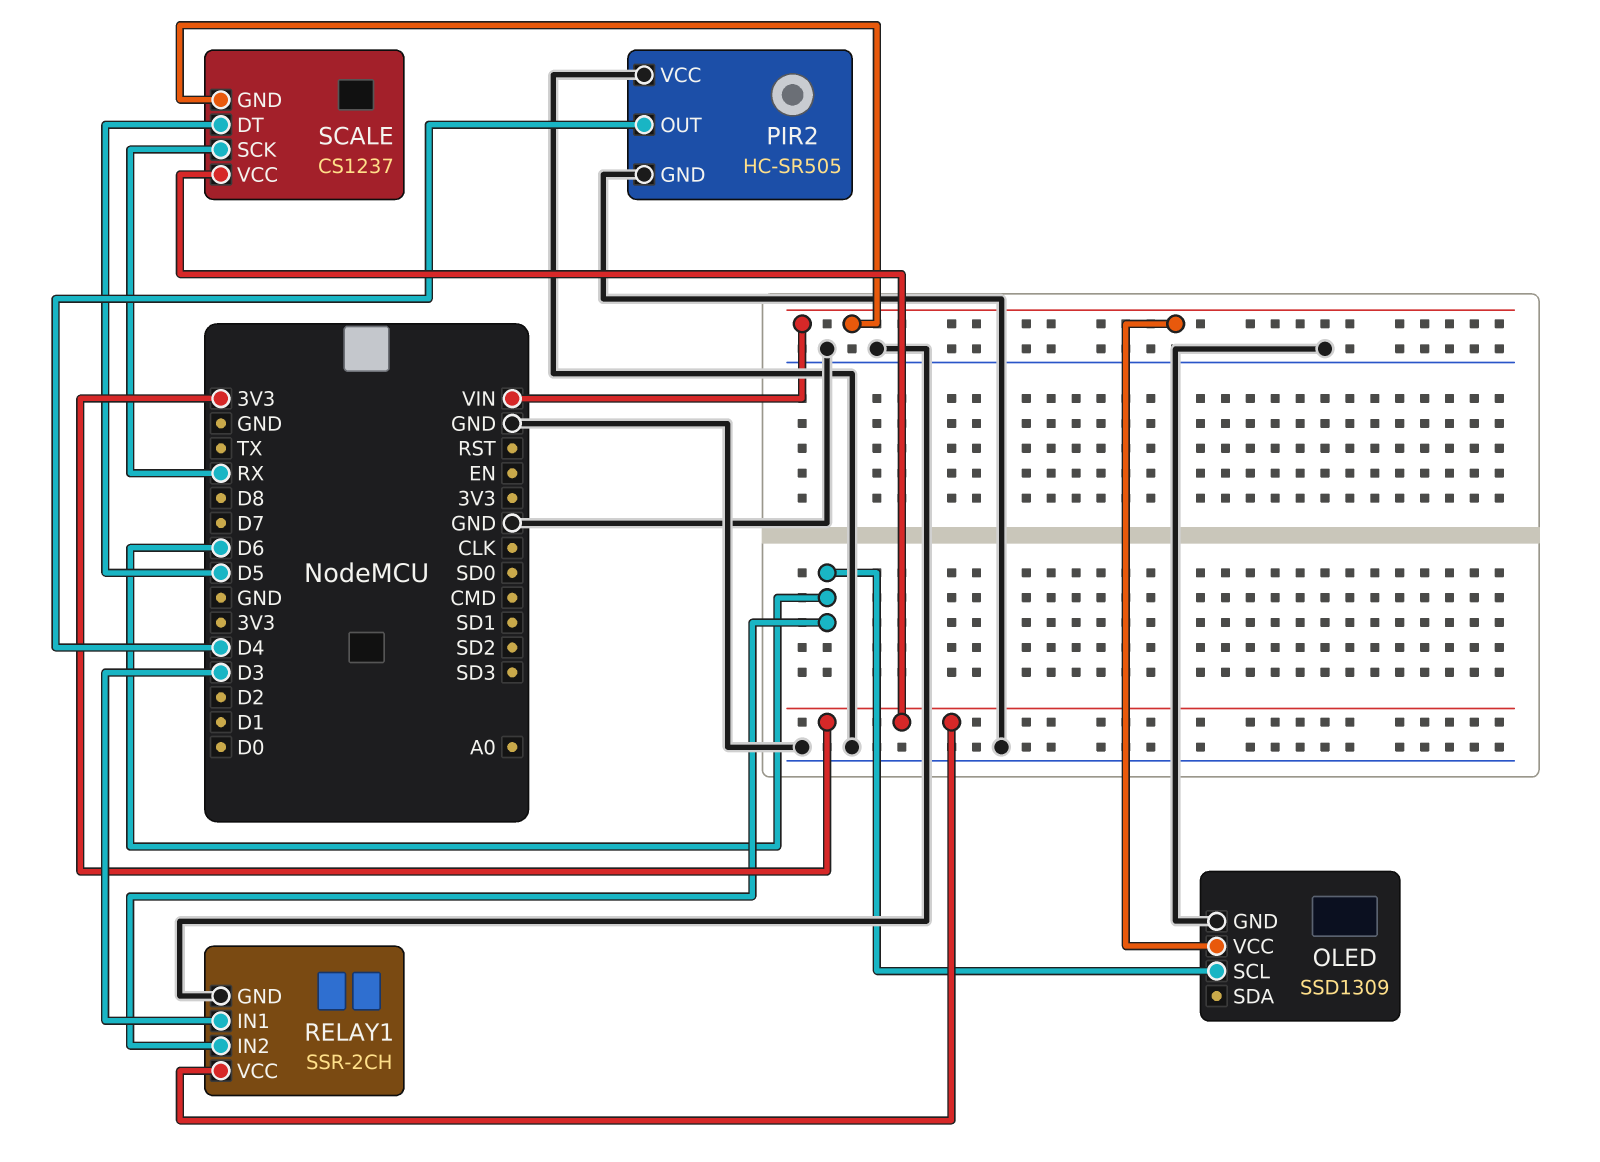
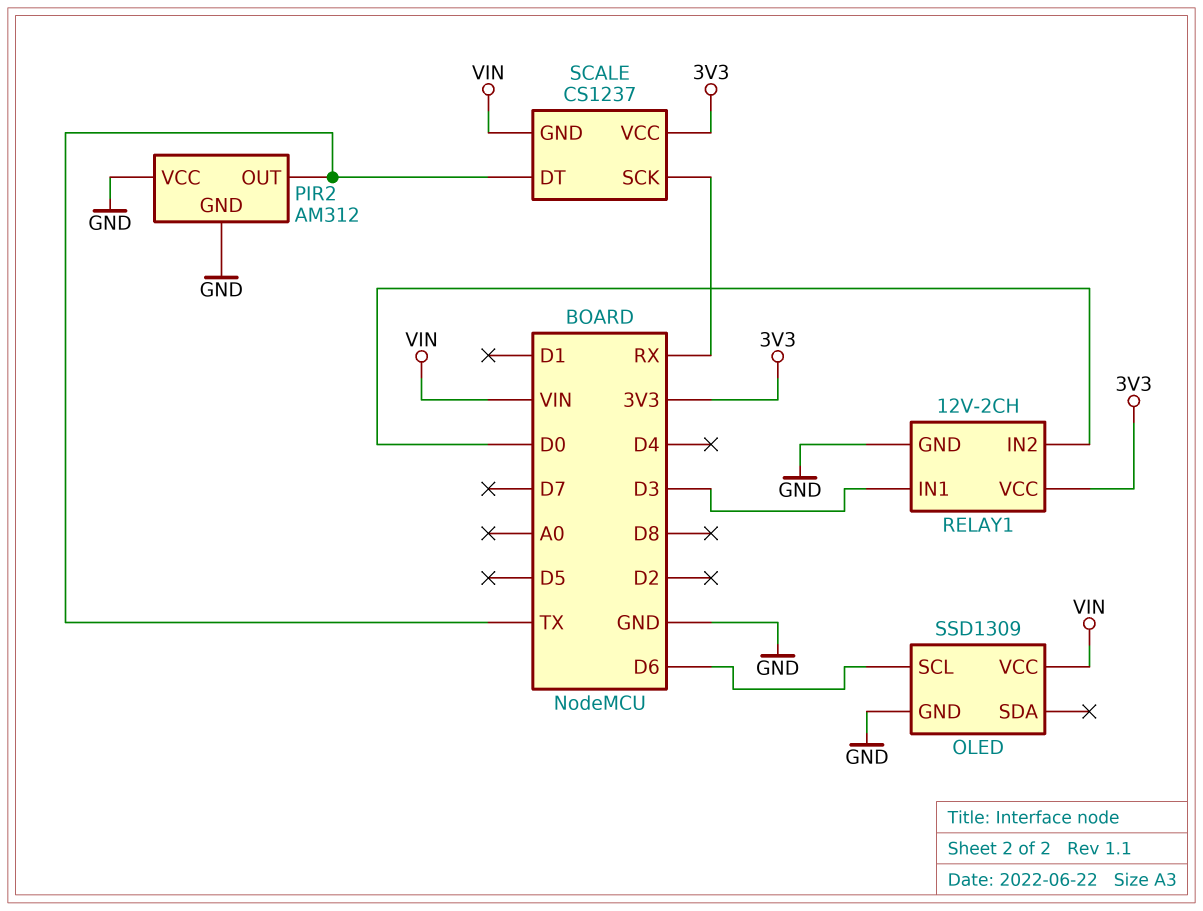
PIR2: HC-SR505 -> AM312
PIR2 pin OUT: D4 -> TX
RELAY1: SSR-2CH -> 12V-2CH
RELAY1 pin IN2: D6 -> D0
SCALE pin DT: D5 -> TX

